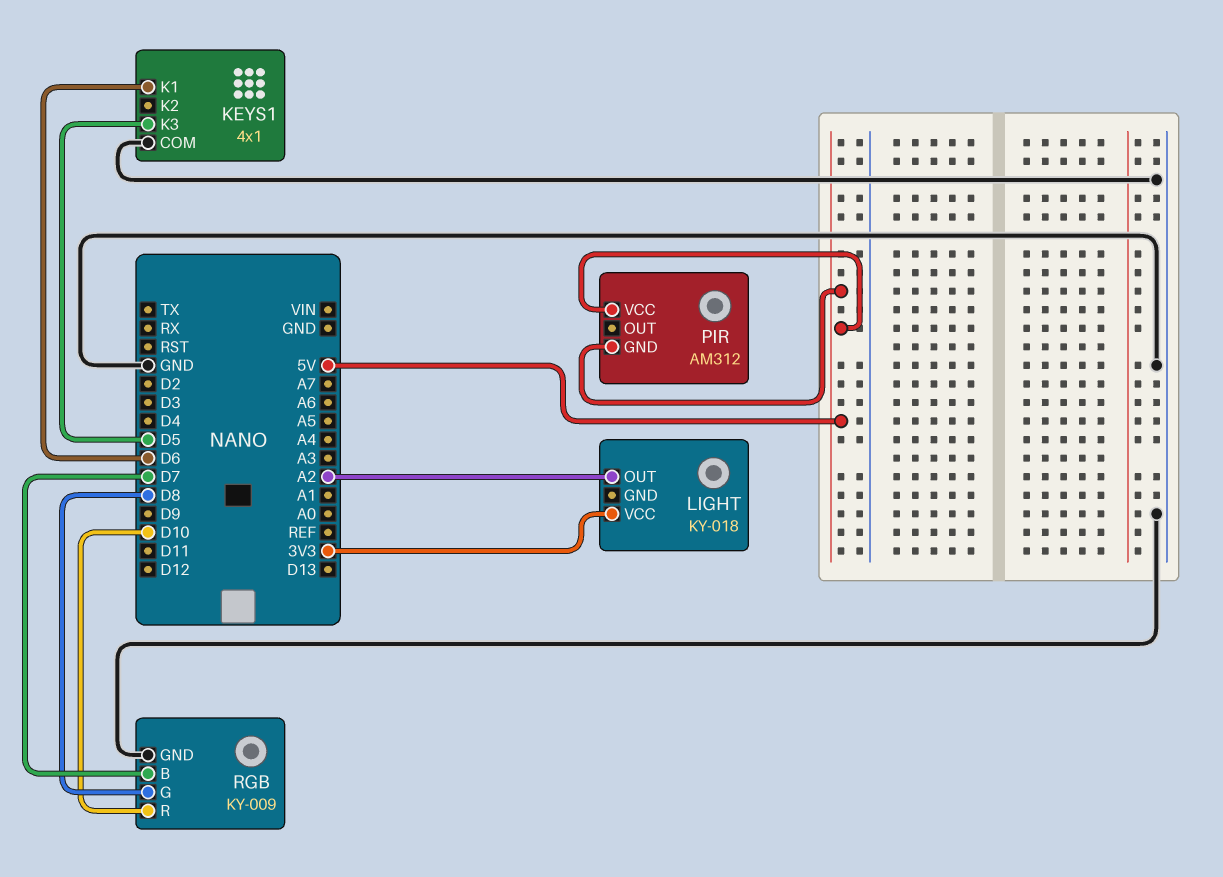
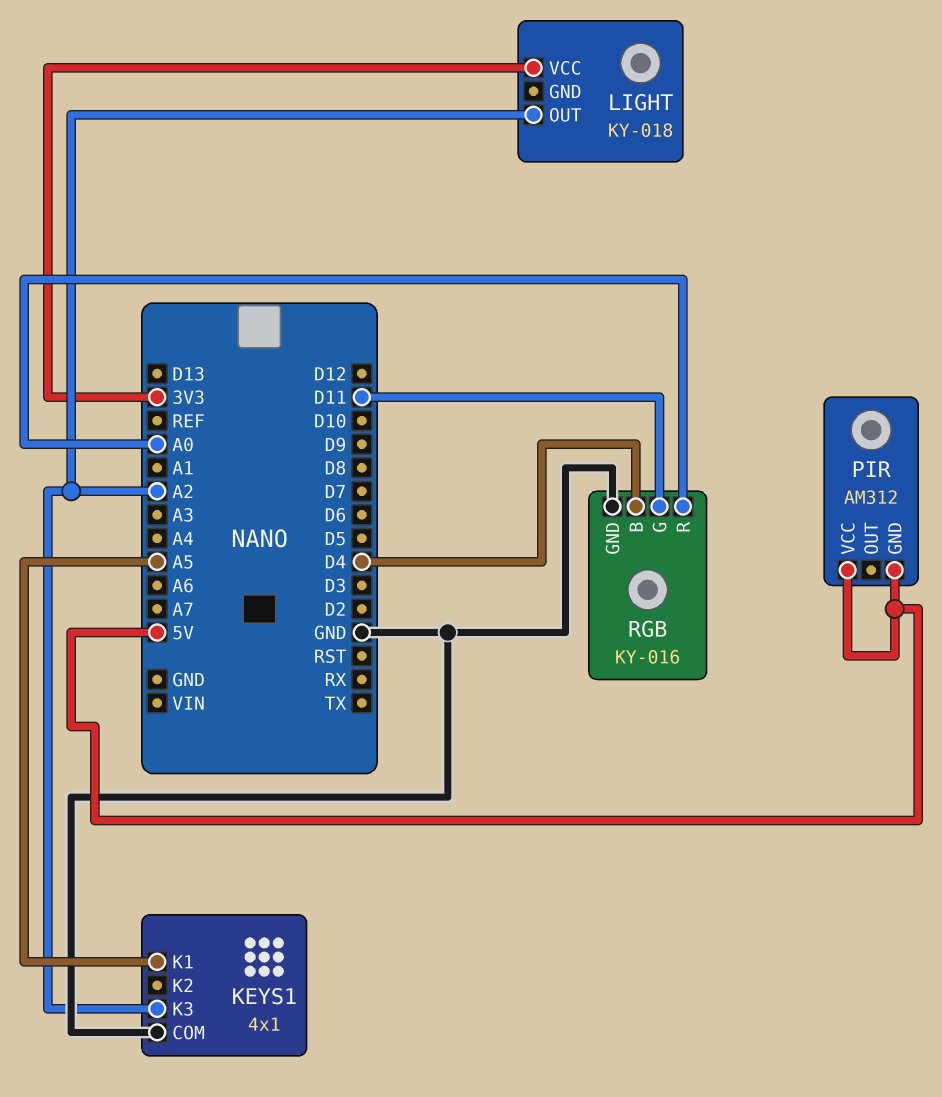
KEYS1 pin K1: D6 -> A5
KEYS1 pin K3: D5 -> A2
RGB: KY-009 -> KY-016
RGB pin B: D7 -> D4
RGB pin G: D8 -> D11
RGB pin R: D10 -> A0

